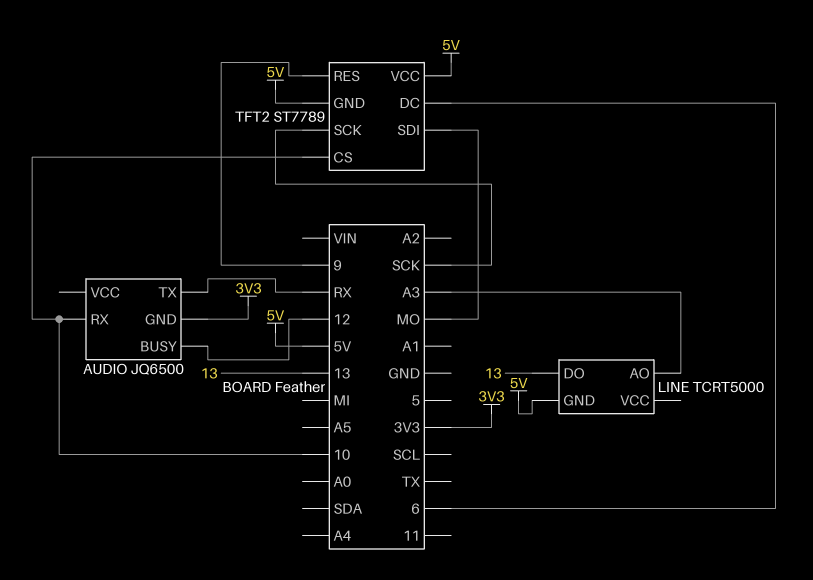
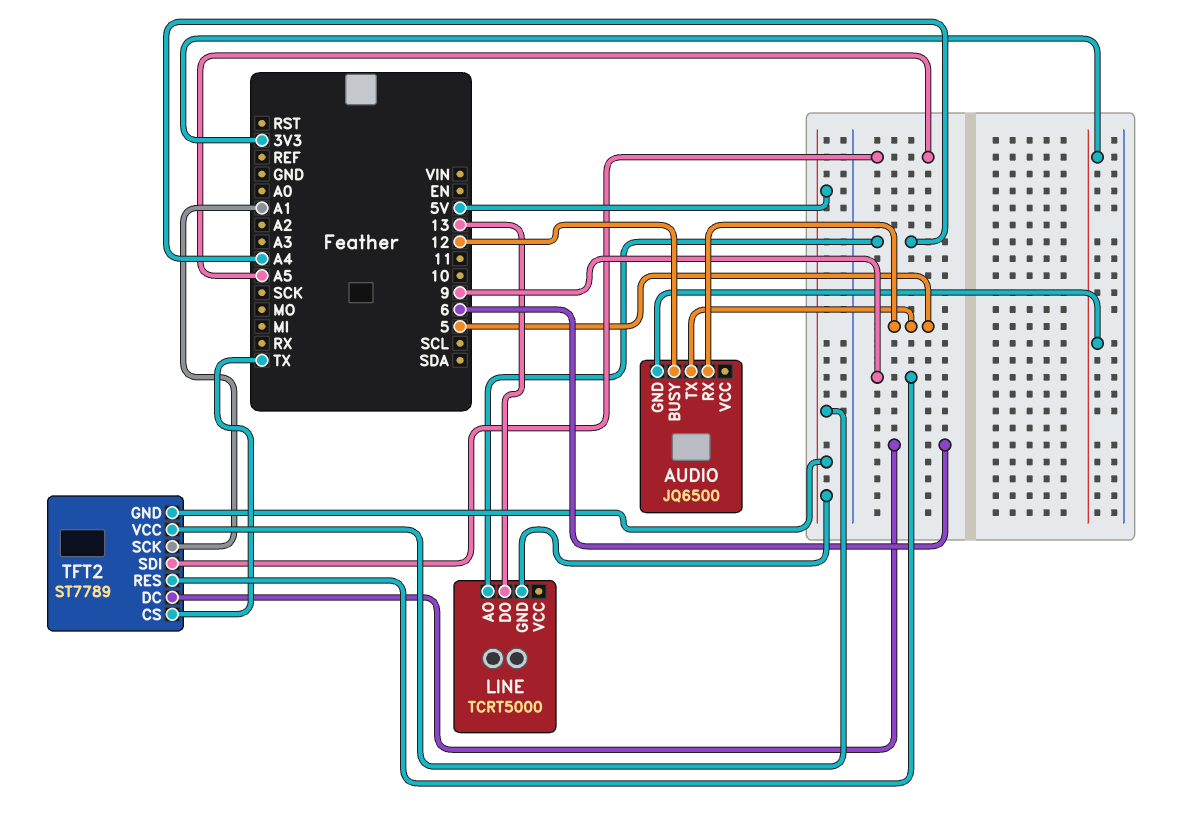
AUDIO pin RX: 10 -> 5
AUDIO pin TX: RX -> 5
LINE pin AO: A3 -> A4
TFT2 pin CS: 10 -> TX
TFT2 pin SCK: SCK -> A1
TFT2 pin SDI: MO -> A5

